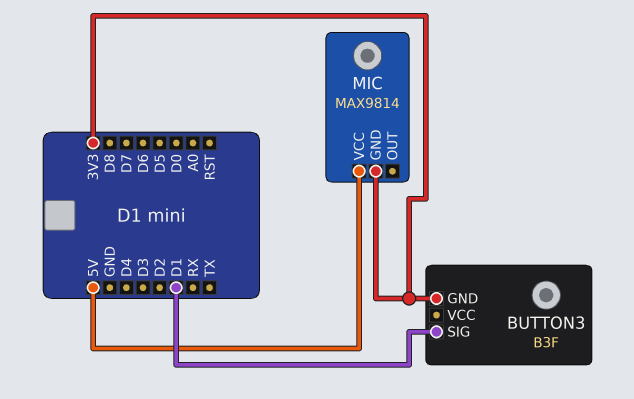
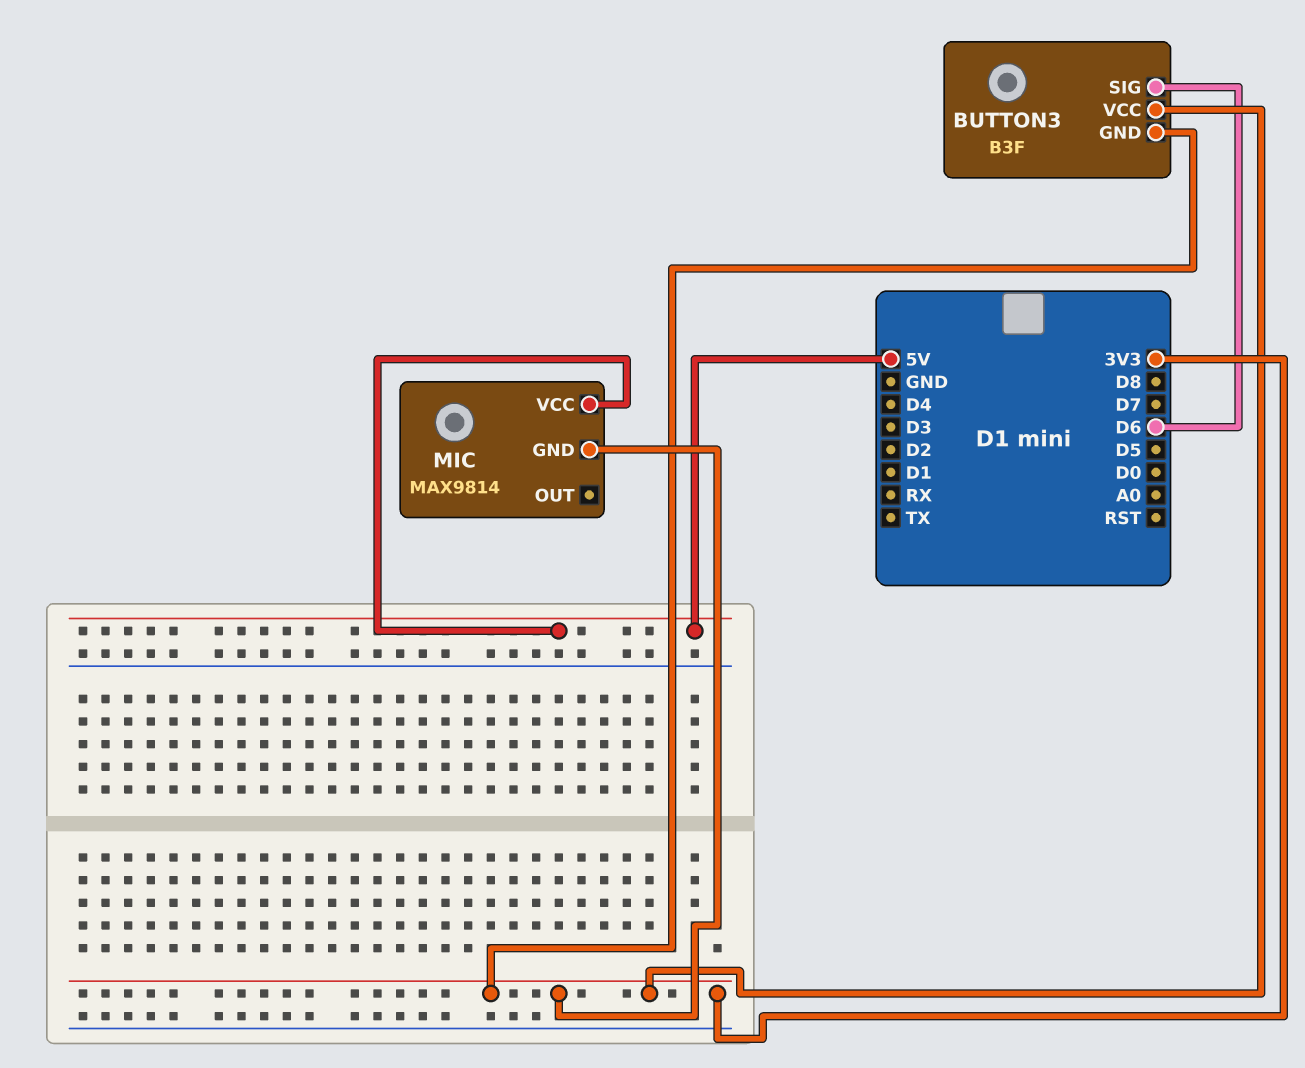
BUTTON3 pin SIG: D1 -> D6
BUTTON3 pin VCC: none -> 3V3

